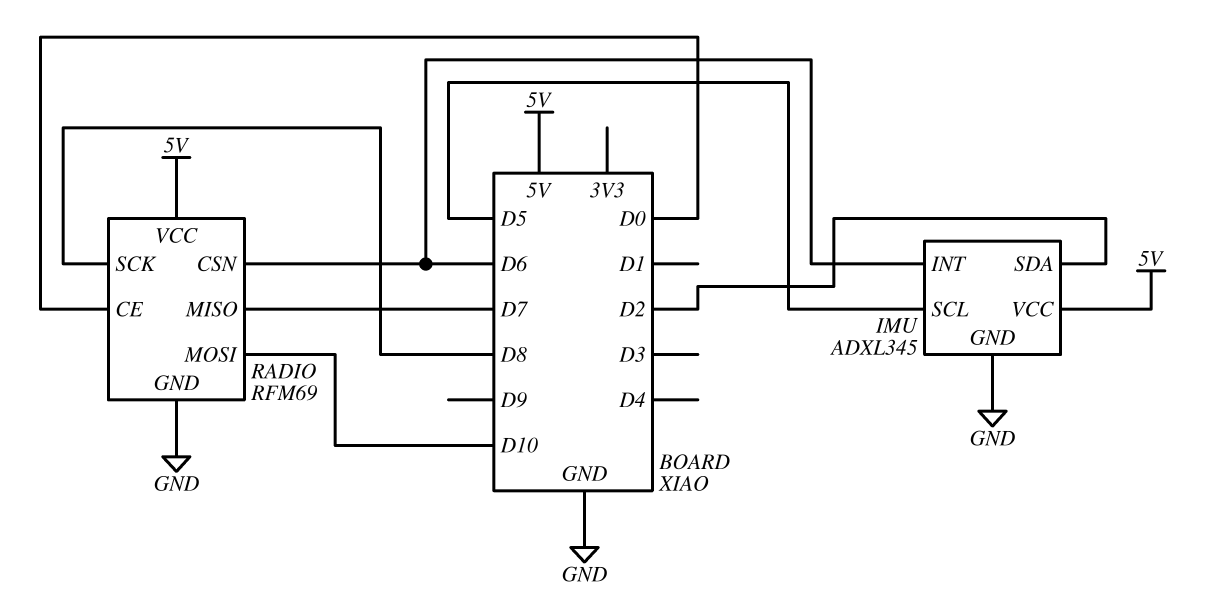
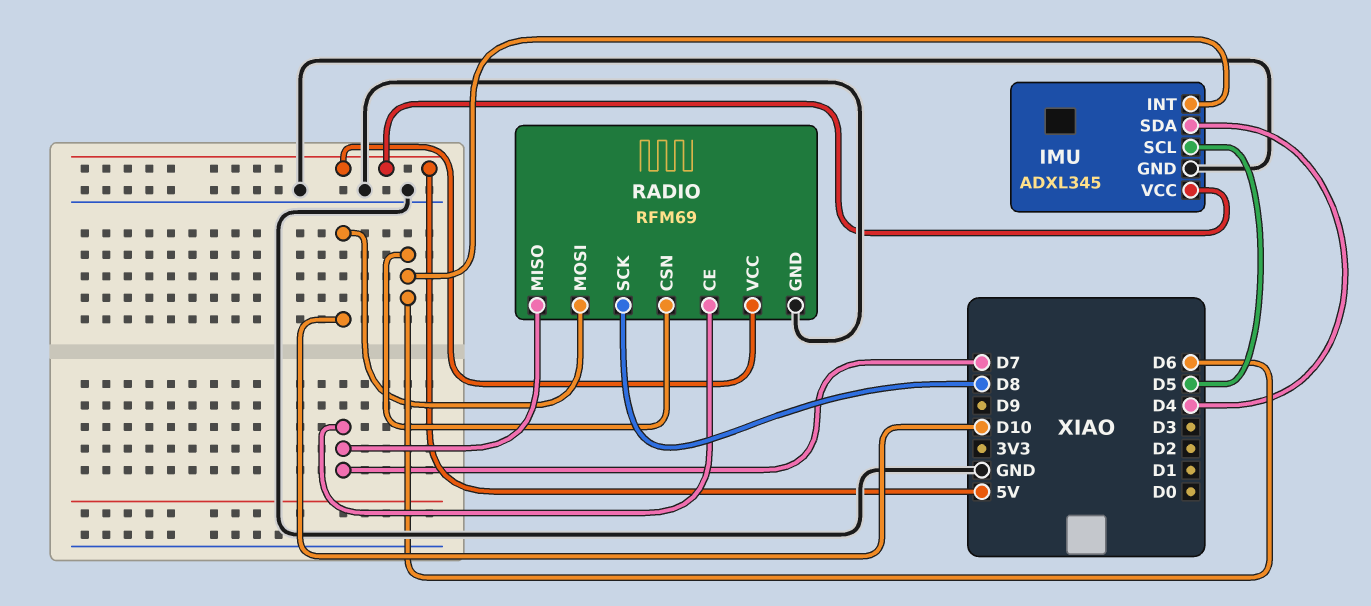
IMU pin SDA: D2 -> D4
RADIO pin CE: D0 -> D7

